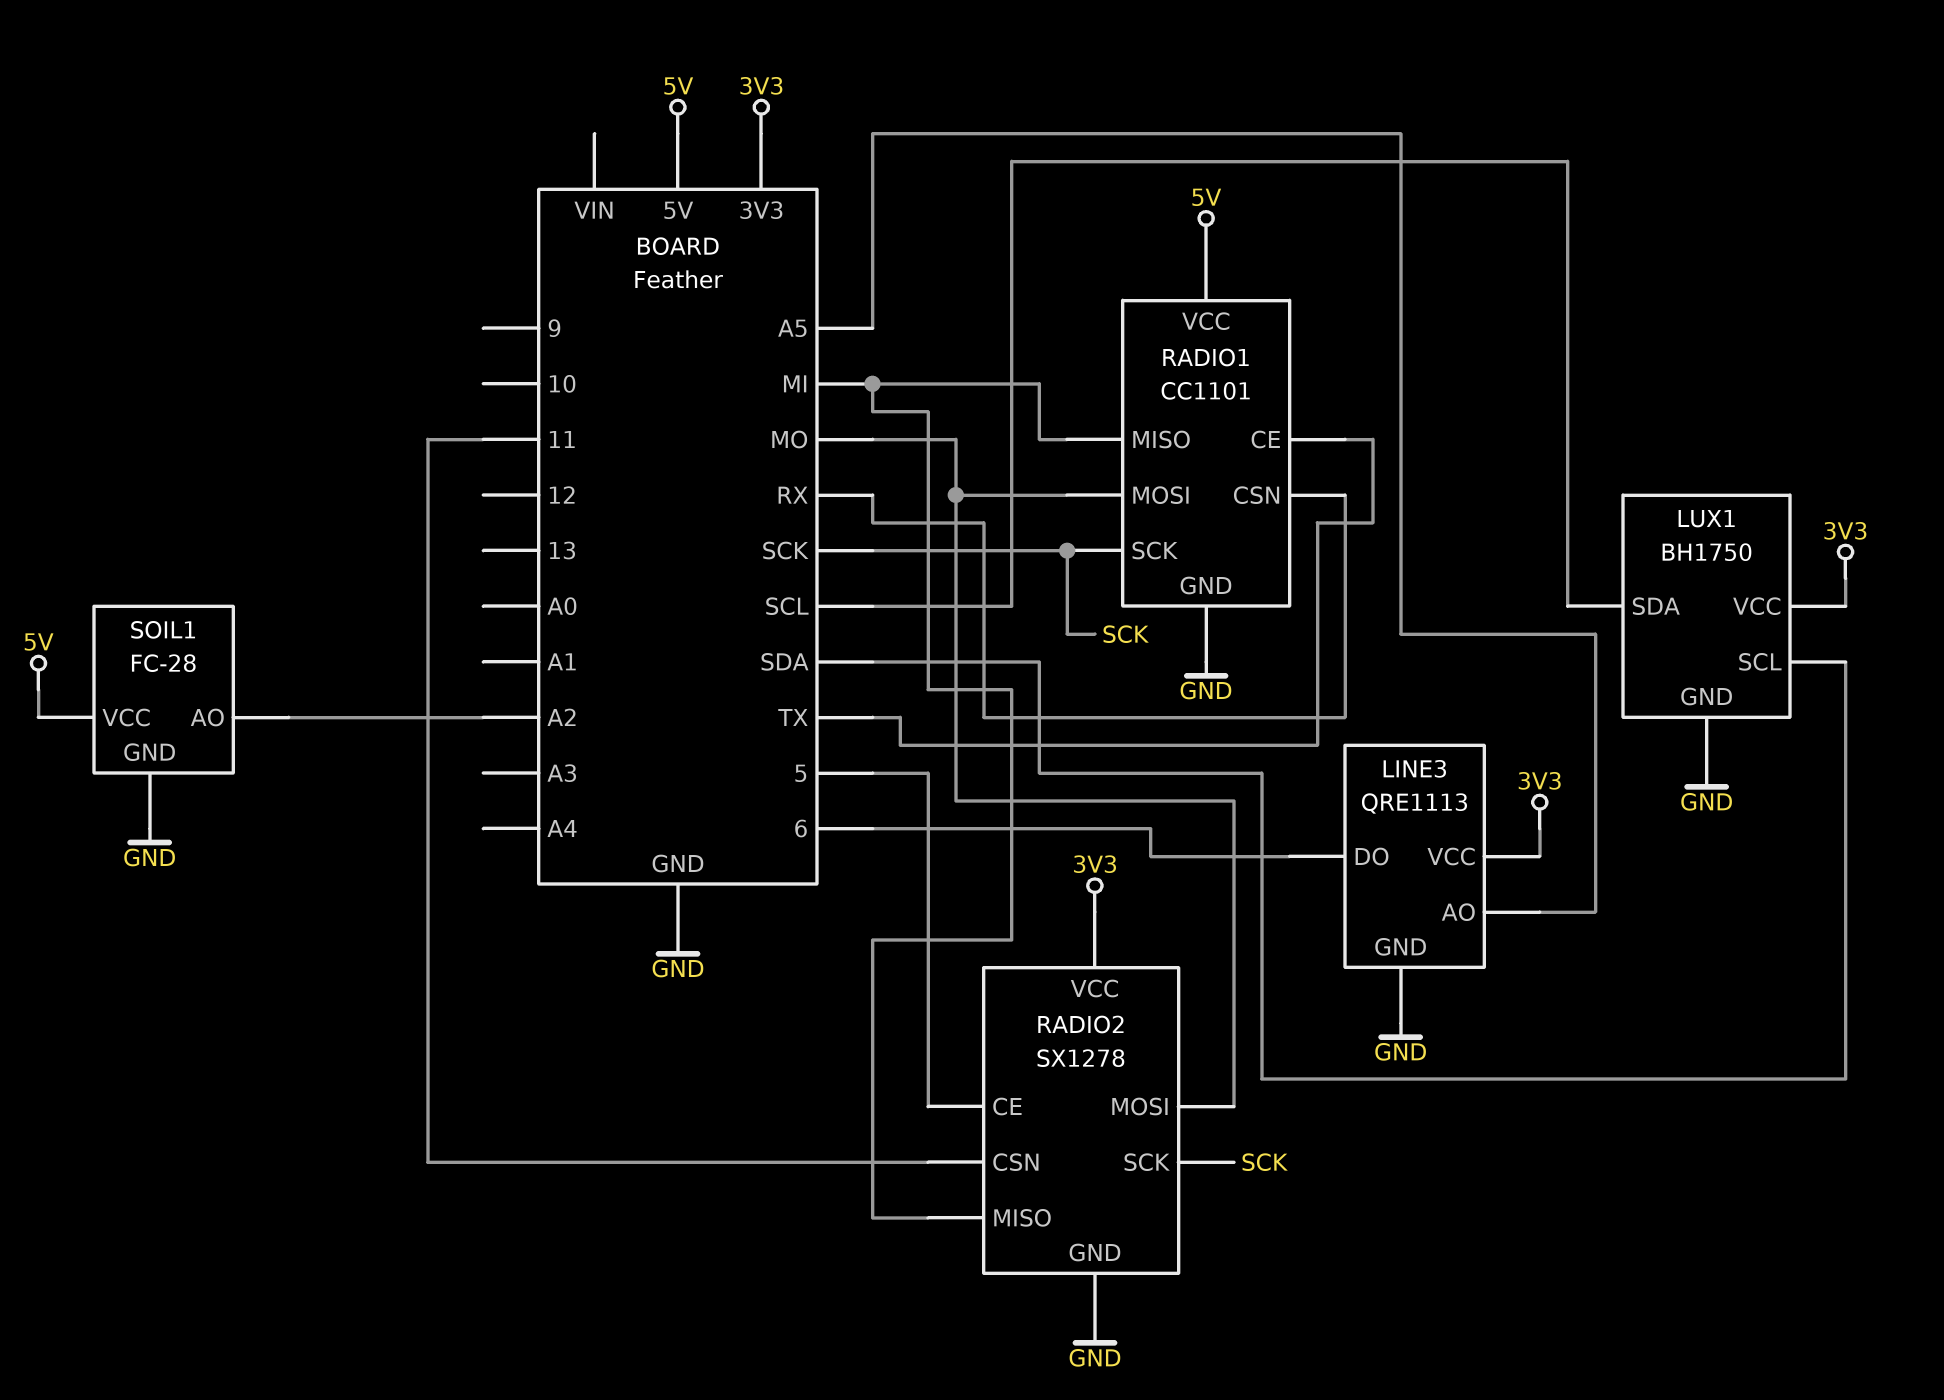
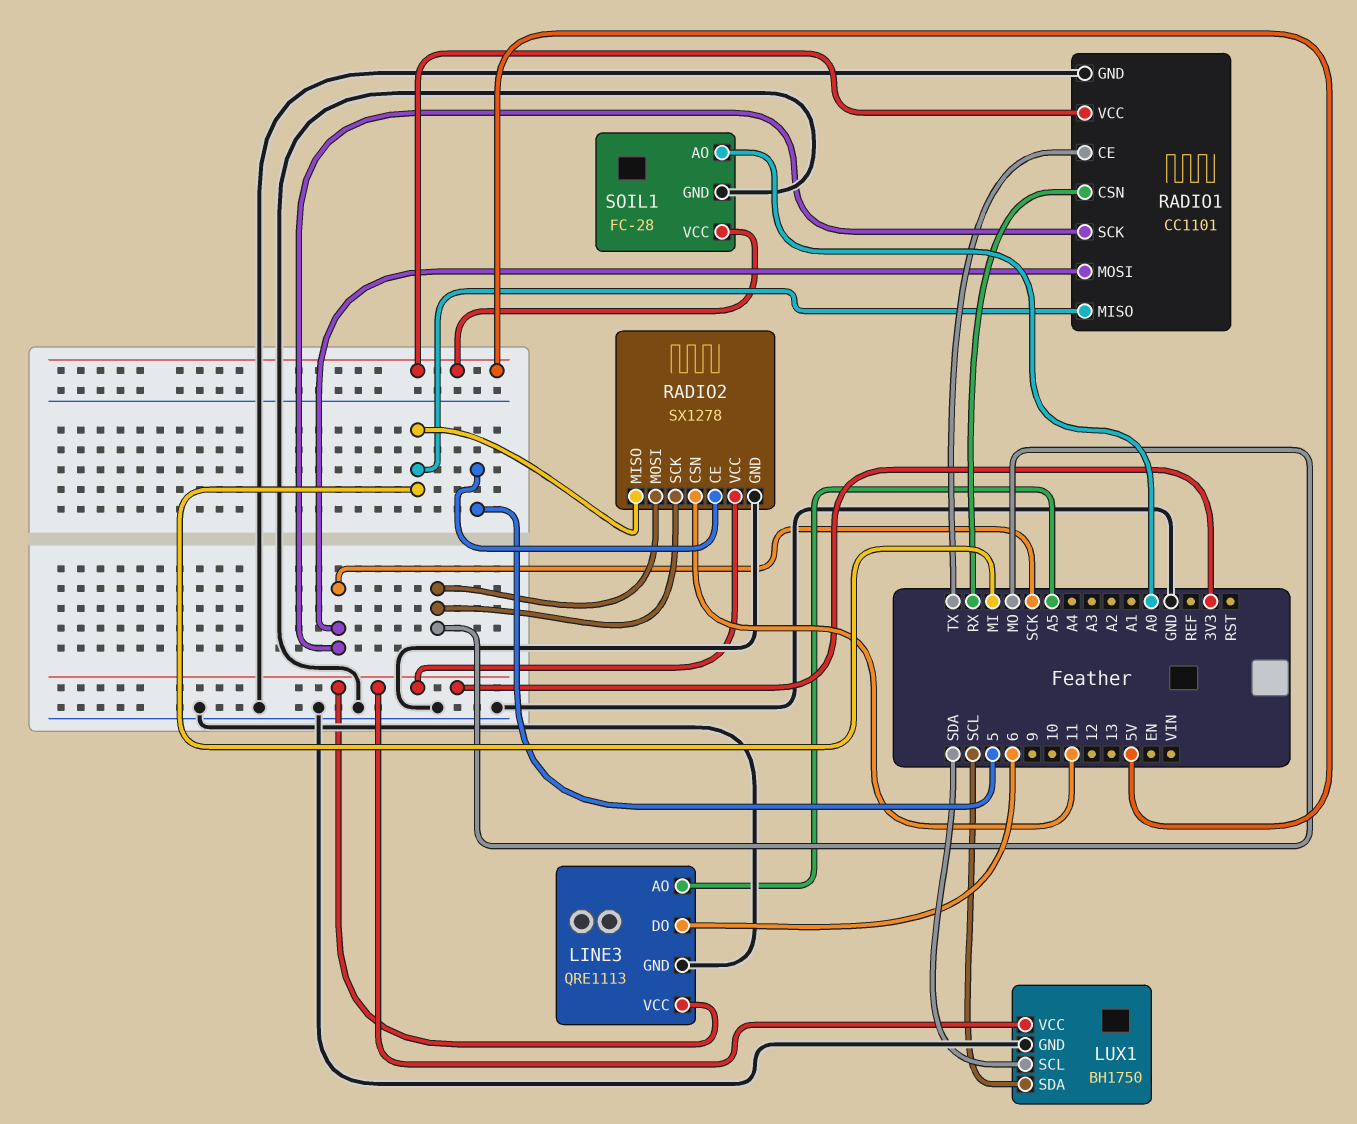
RADIO1 pin MOSI: MO -> SCK
RADIO2 pin SCK: SCK -> MO
SOIL1 pin AO: A2 -> A0

